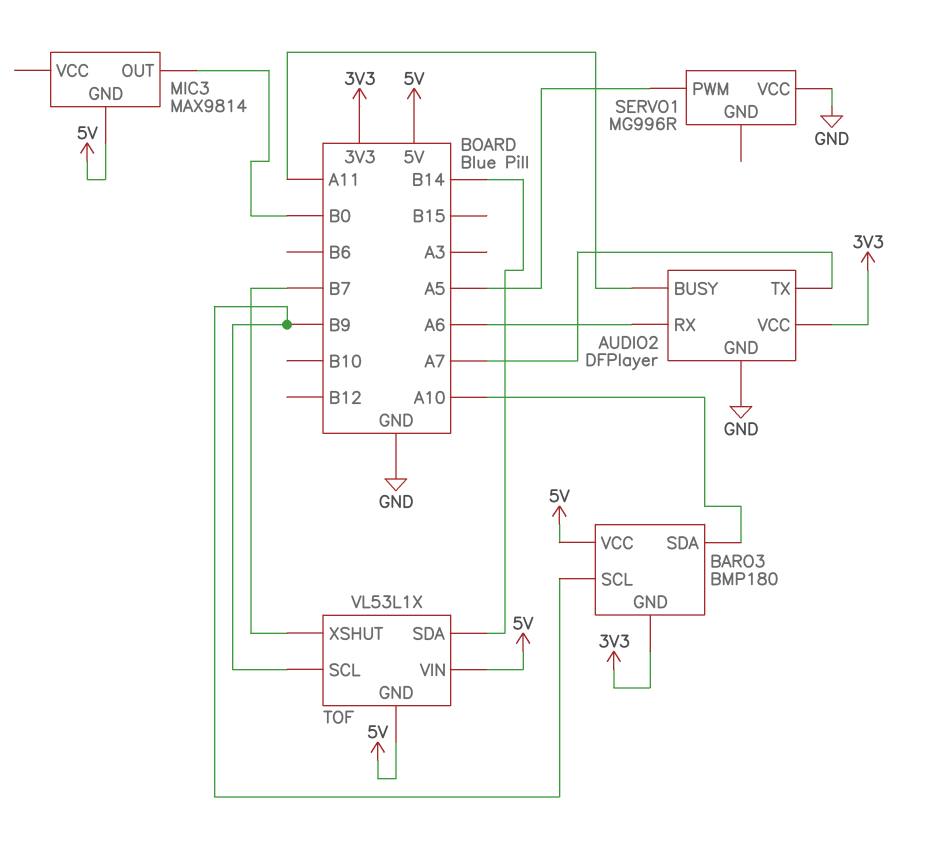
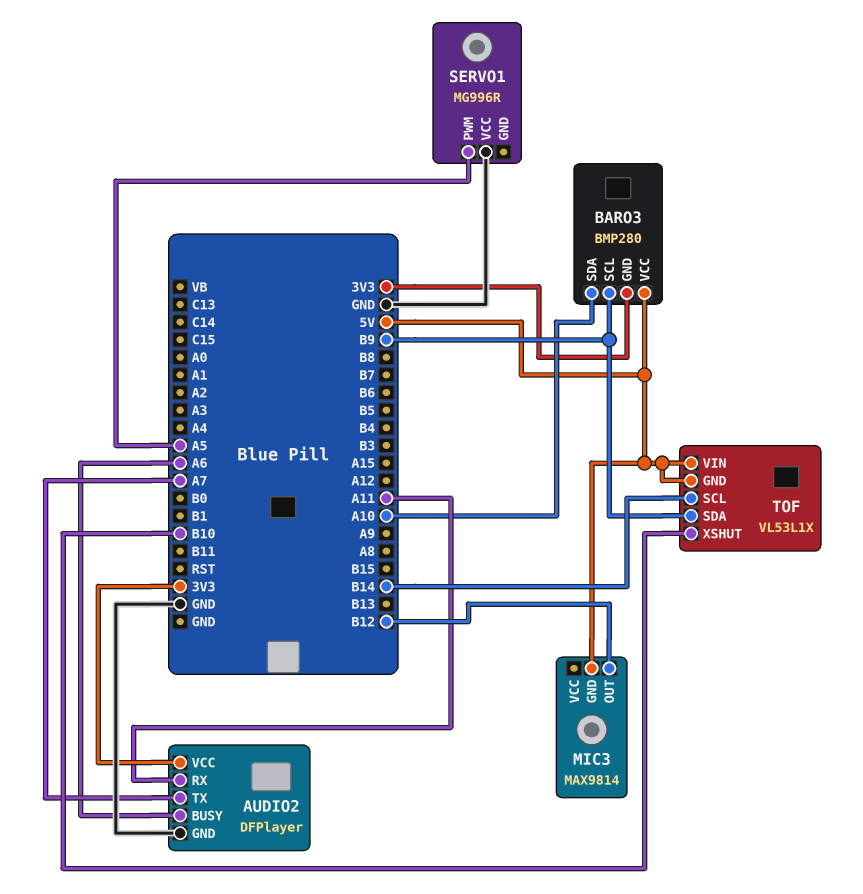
AUDIO2 pin BUSY: A11 -> A6
AUDIO2 pin RX: A6 -> A11
BARO3: BMP180 -> BMP280
MIC3 pin OUT: B0 -> B12
TOF pin SCL: B9 -> B14
TOF pin SDA: B14 -> B9
TOF pin XSHUT: B7 -> B10

